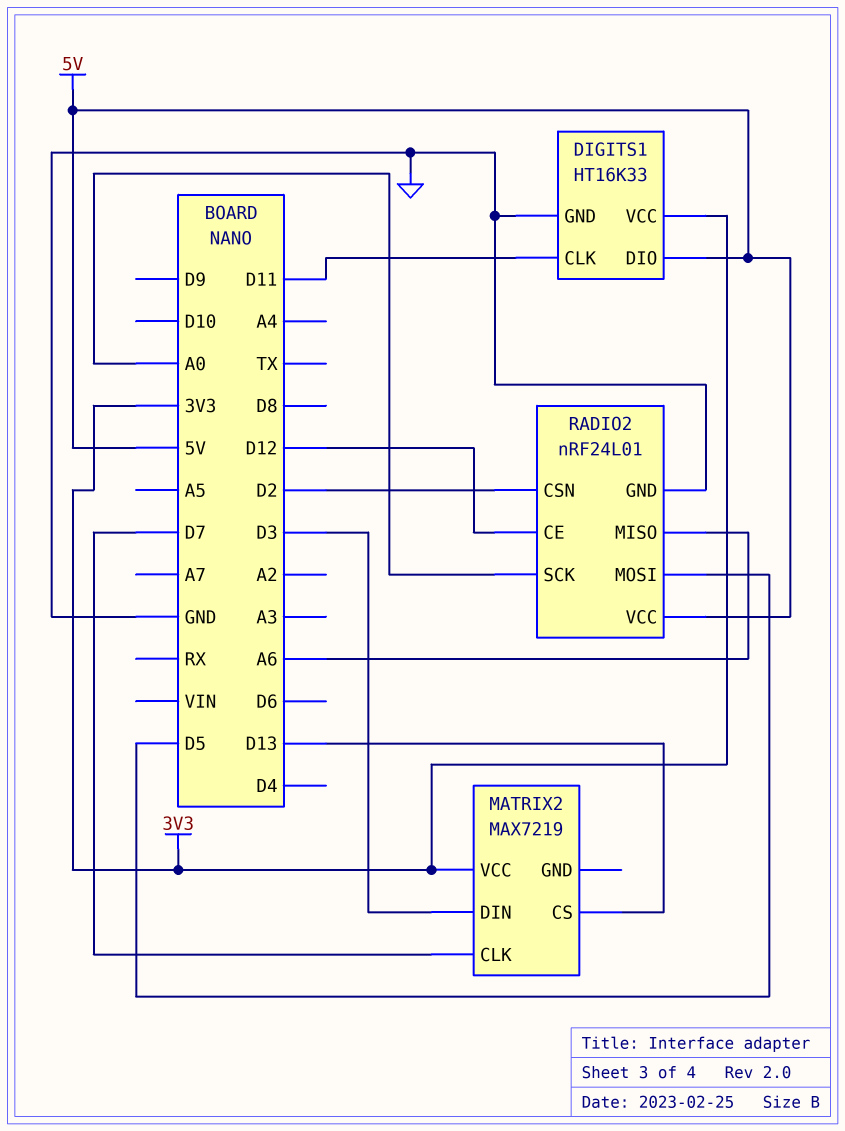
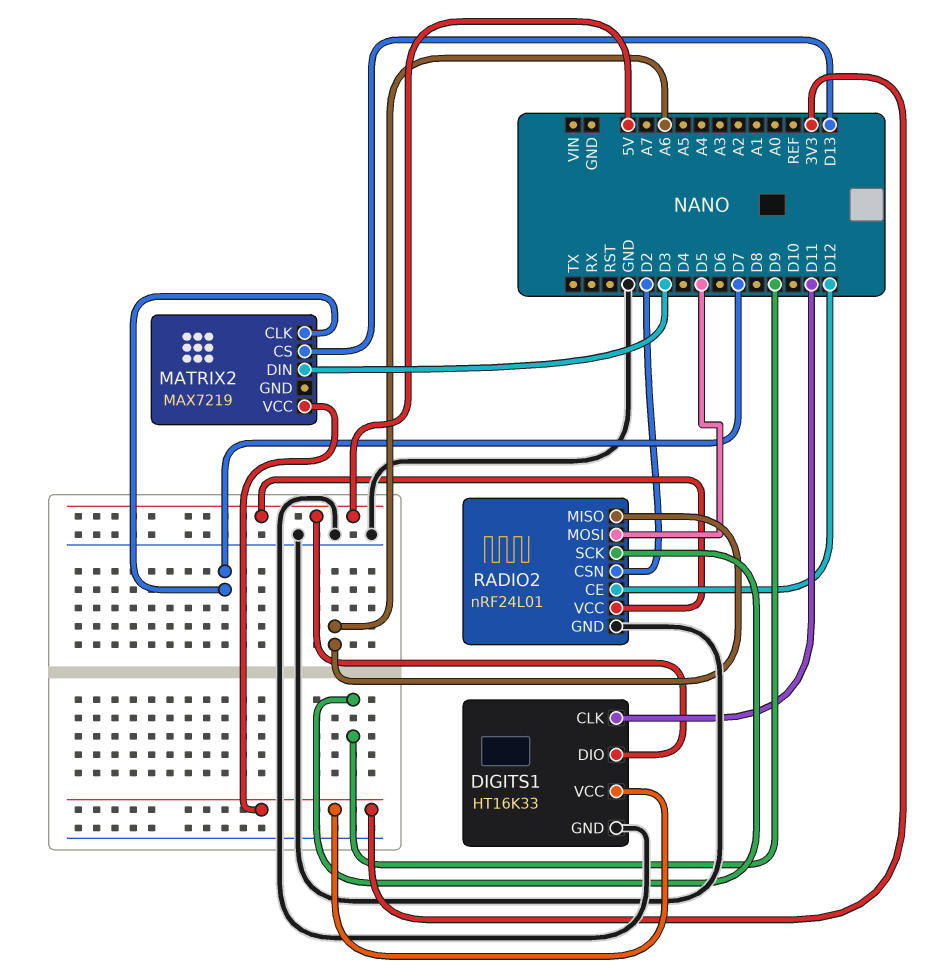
RADIO2 pin SCK: A0 -> D9

